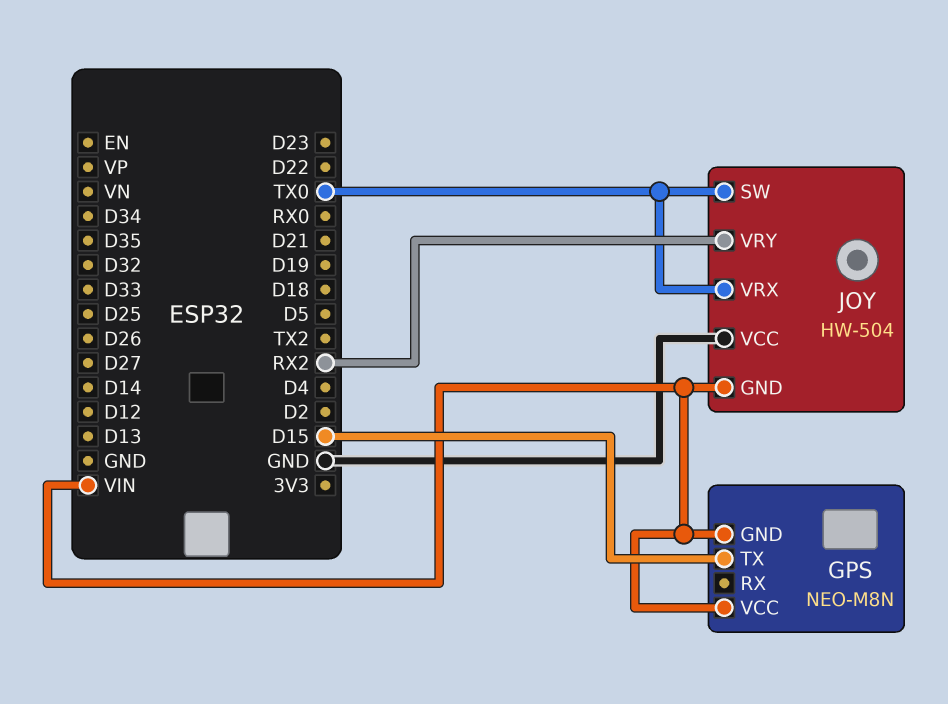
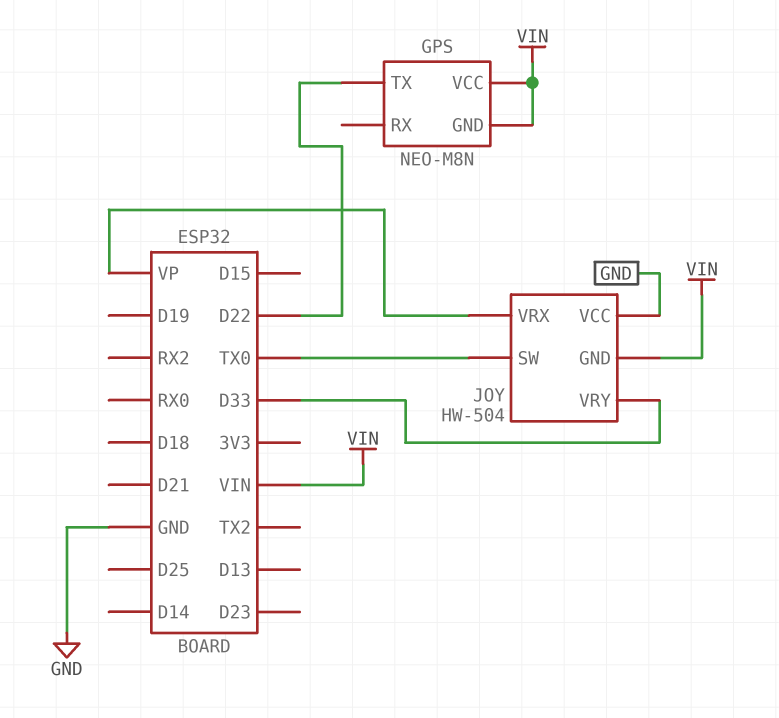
GPS pin TX: D15 -> D22
JOY pin VRX: TX0 -> VP
JOY pin VRY: RX2 -> D33

